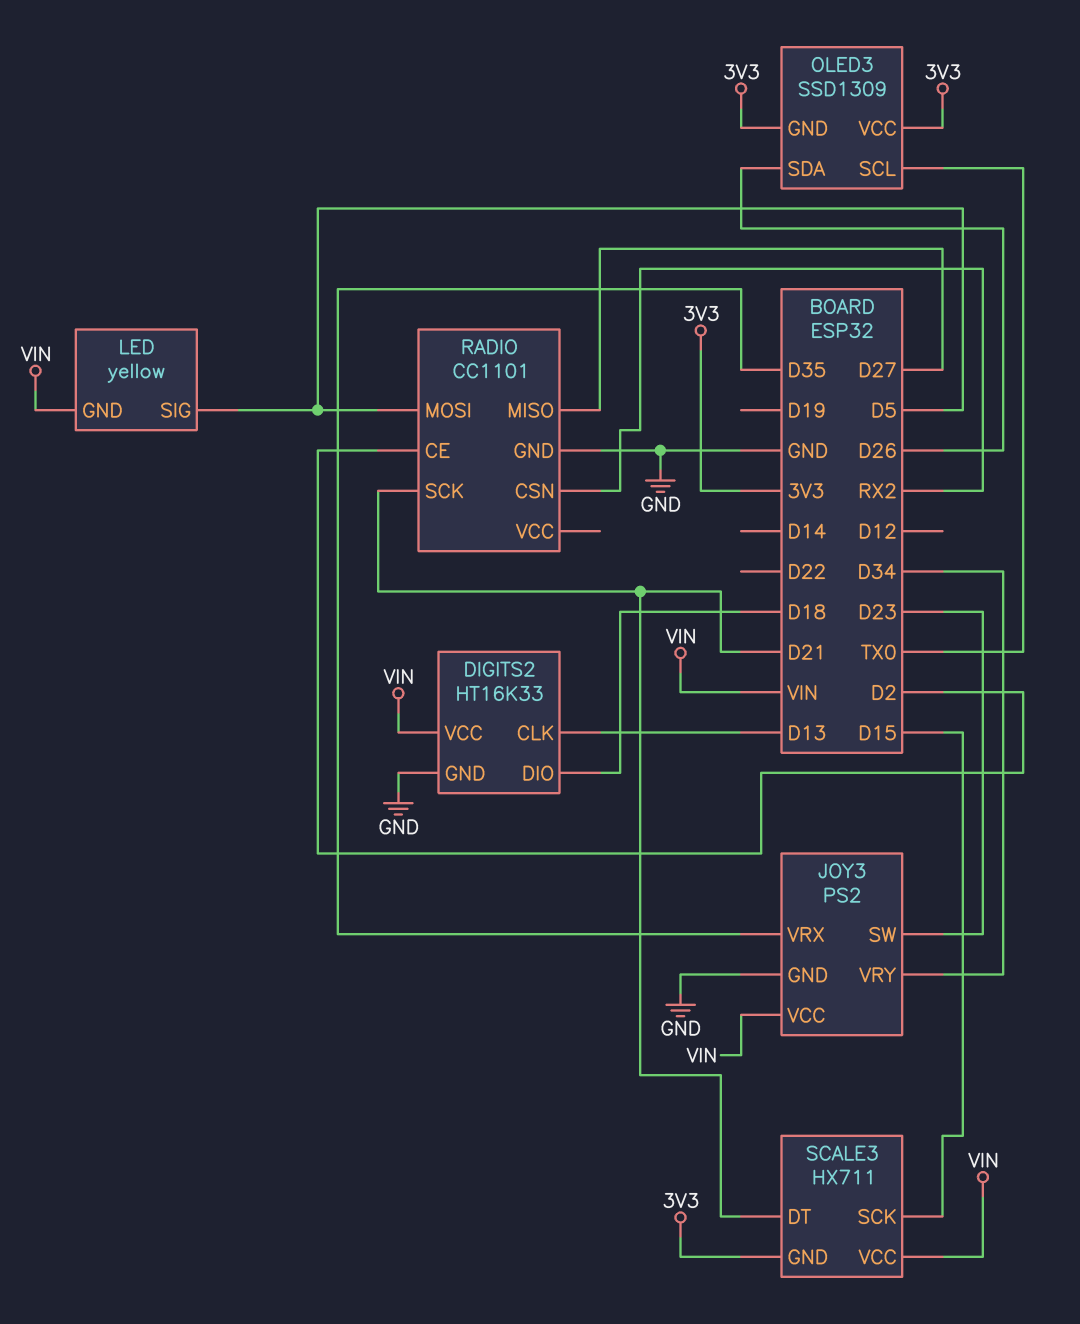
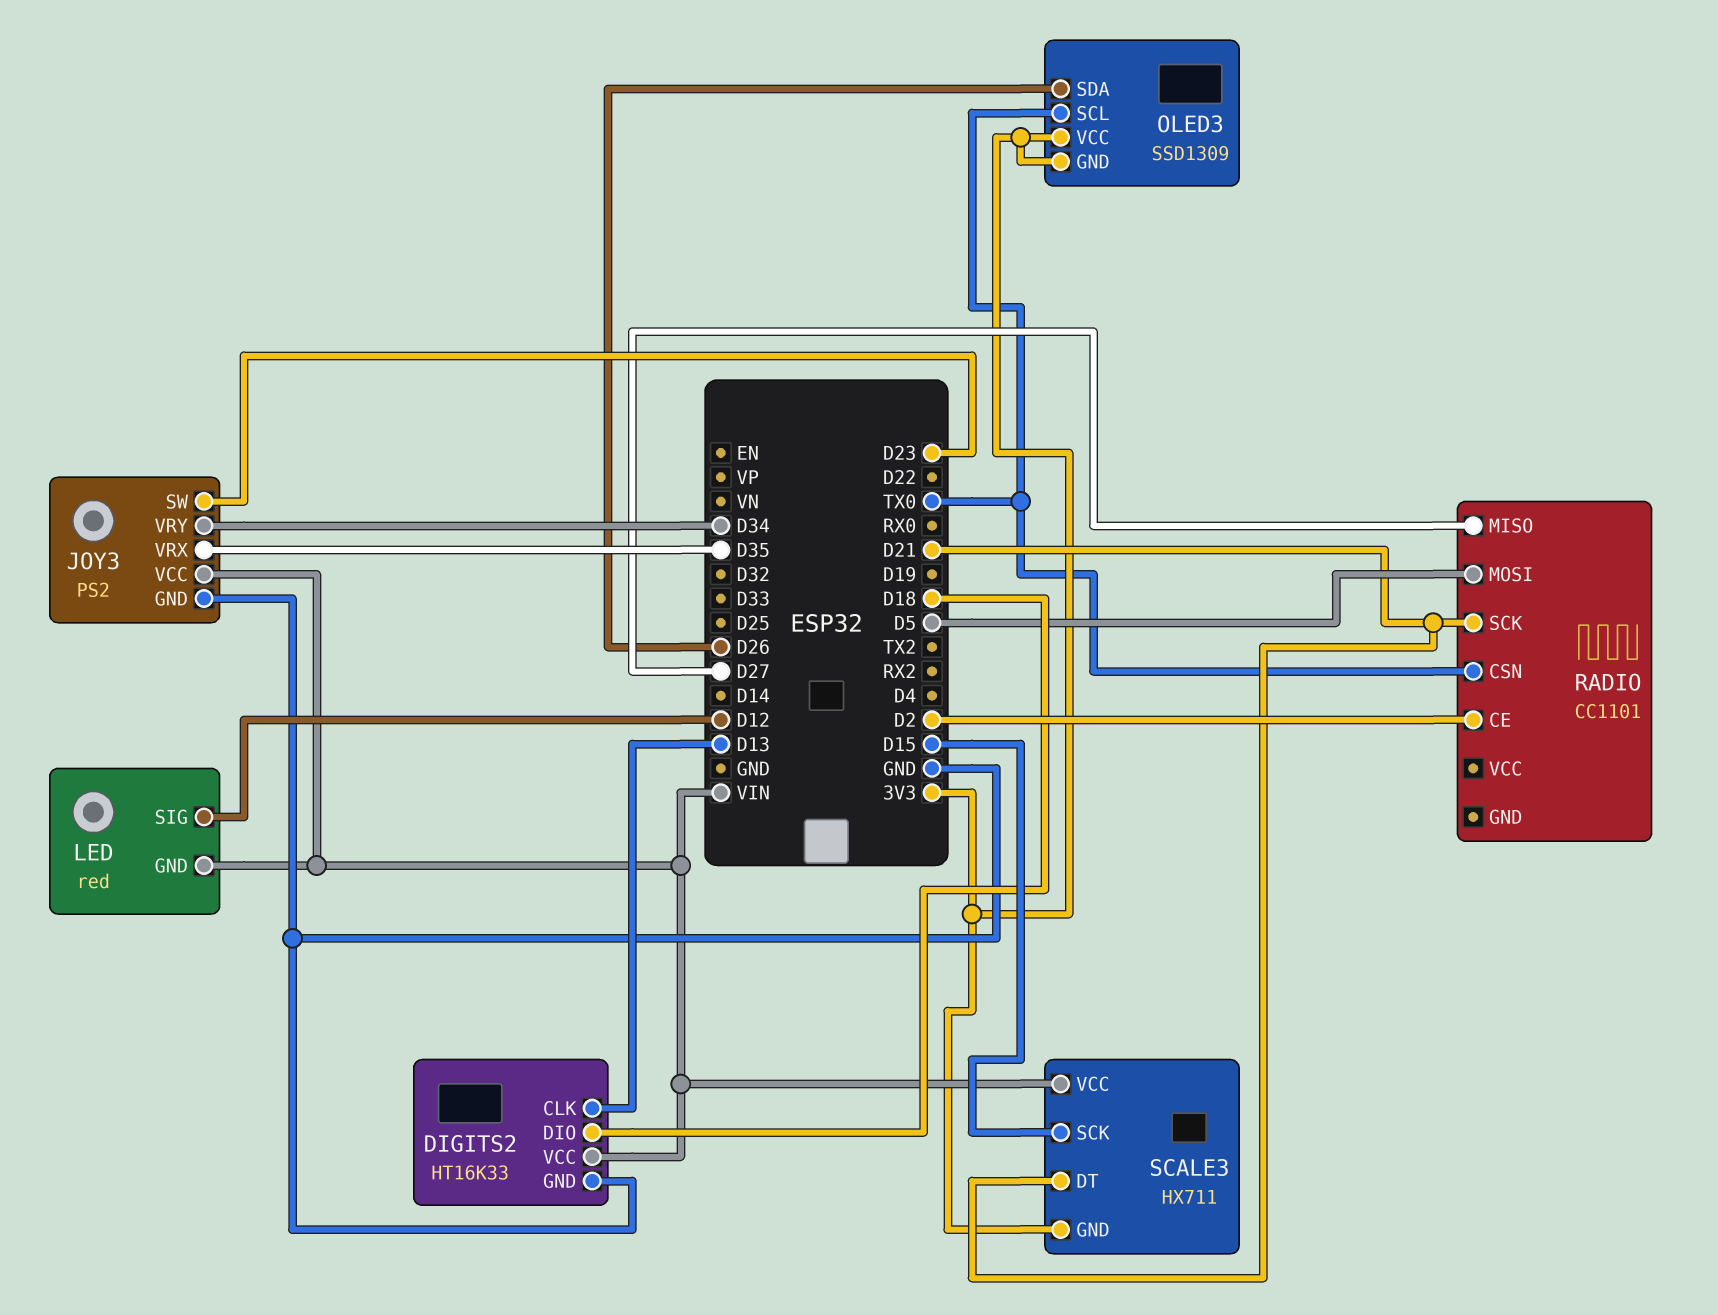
LED: yellow -> red
LED pin SIG: D5 -> D12
RADIO pin CSN: RX2 -> TX0
RADIO pin GND: GND -> none

